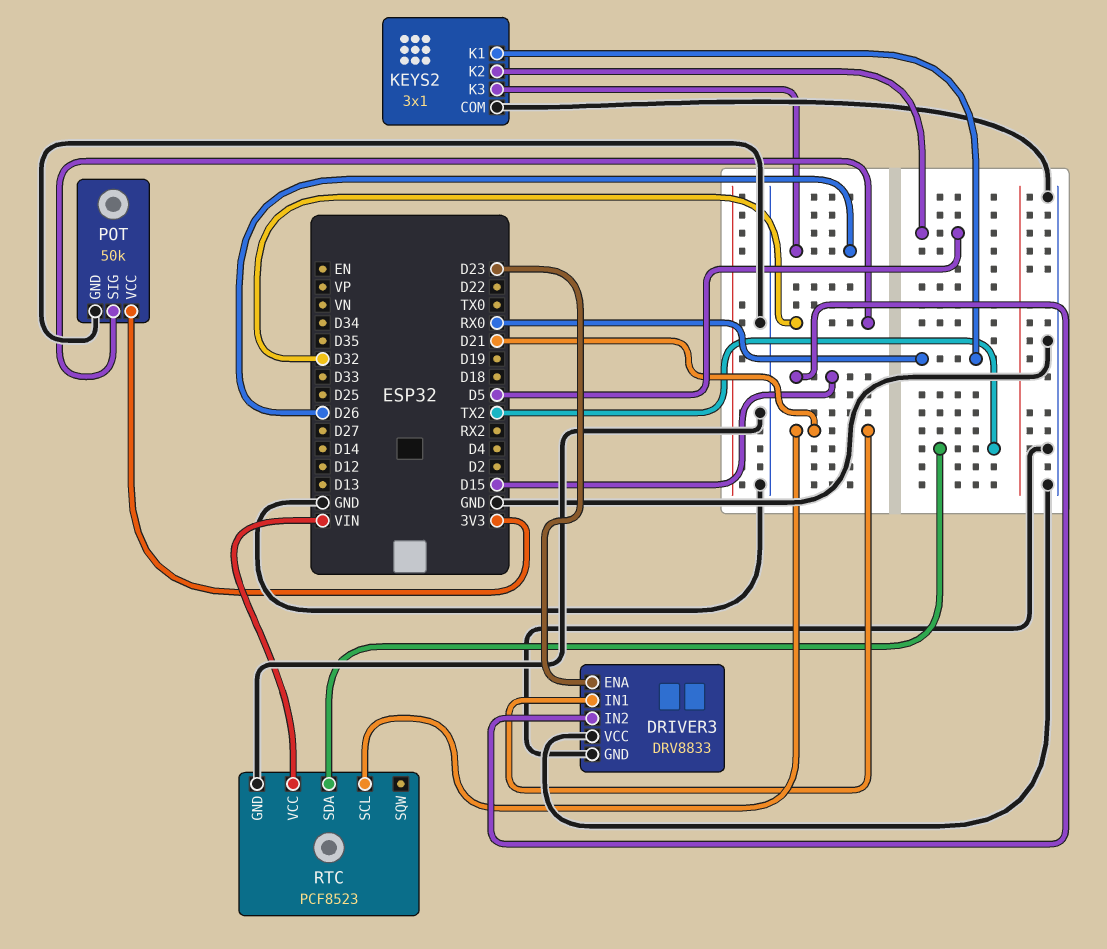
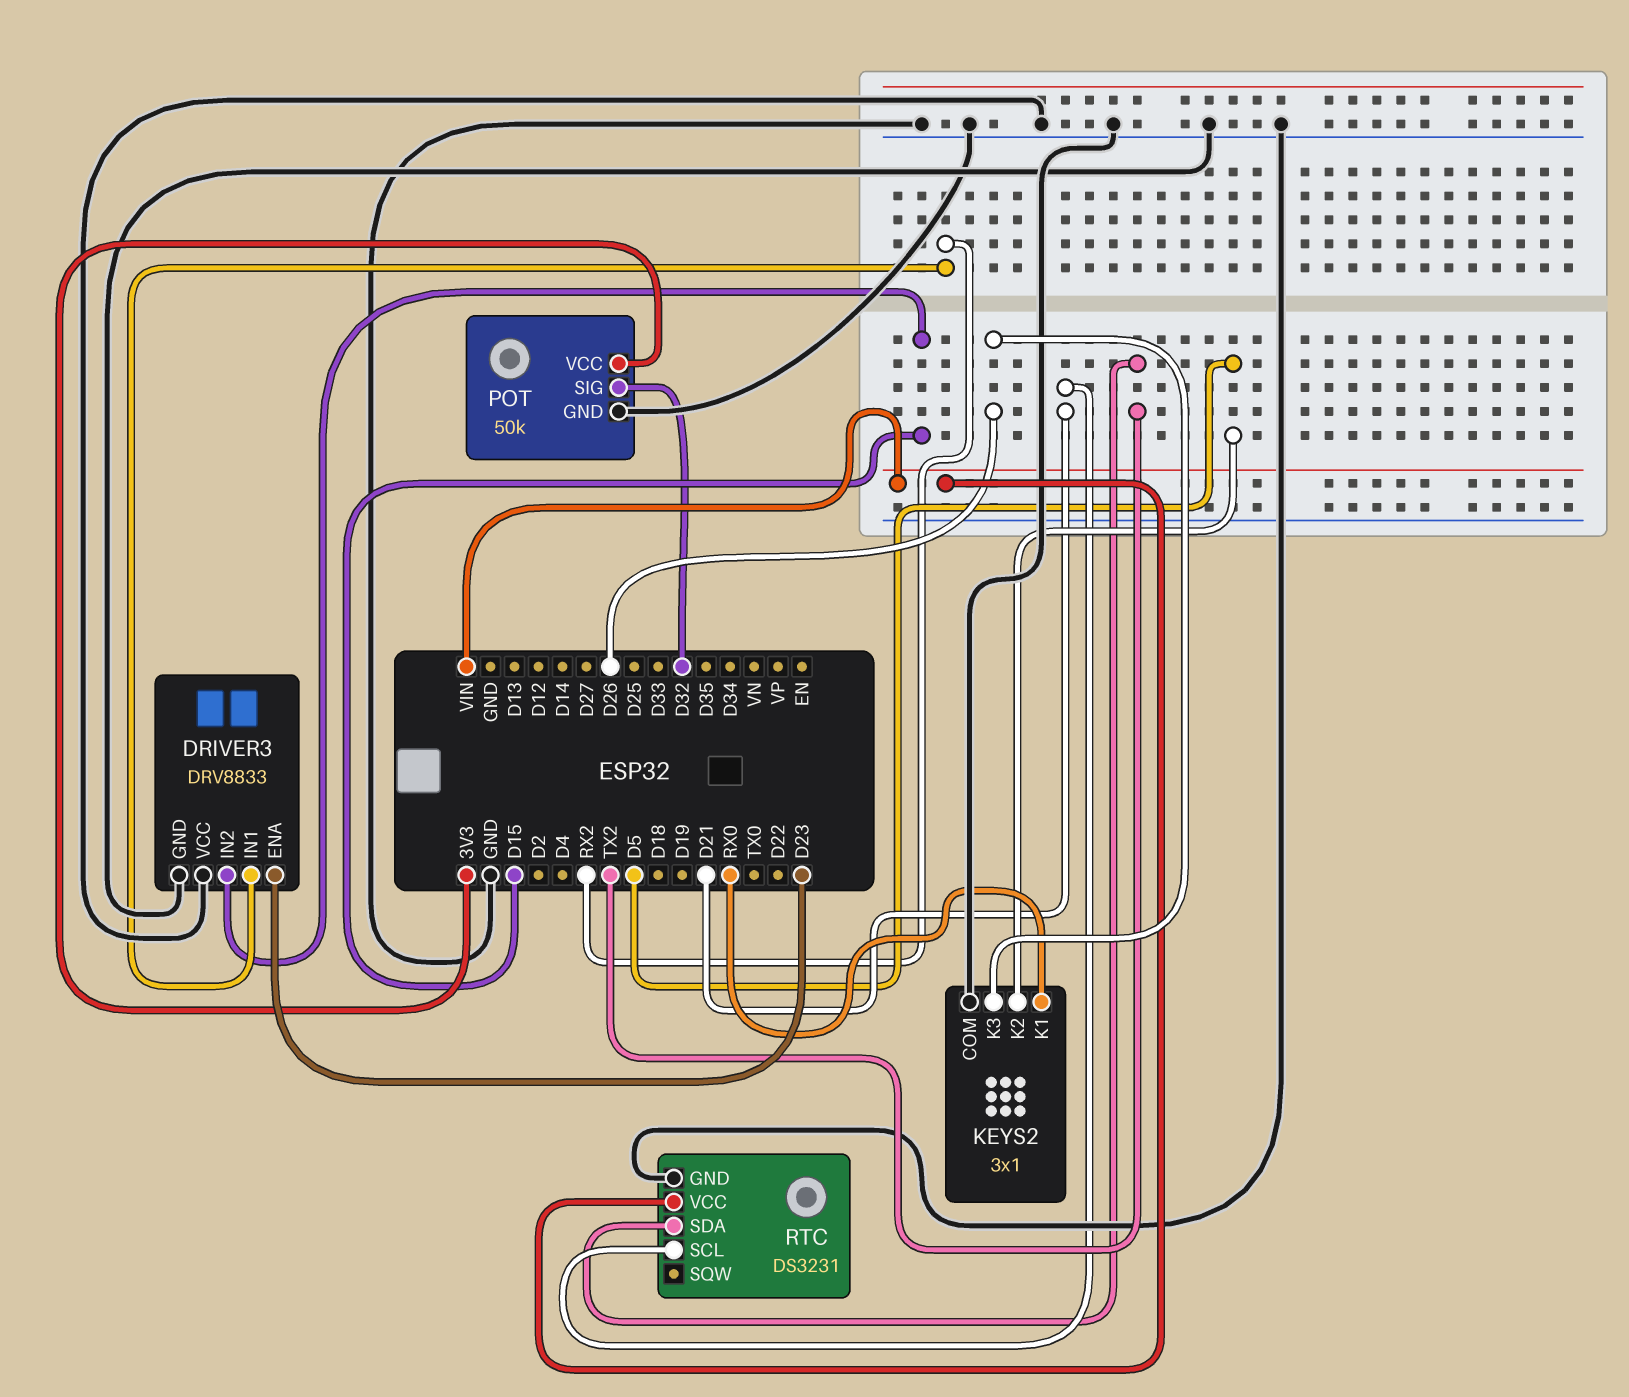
DRIVER3 pin IN1: D21 -> RX2
RTC: PCF8523 -> DS3231

